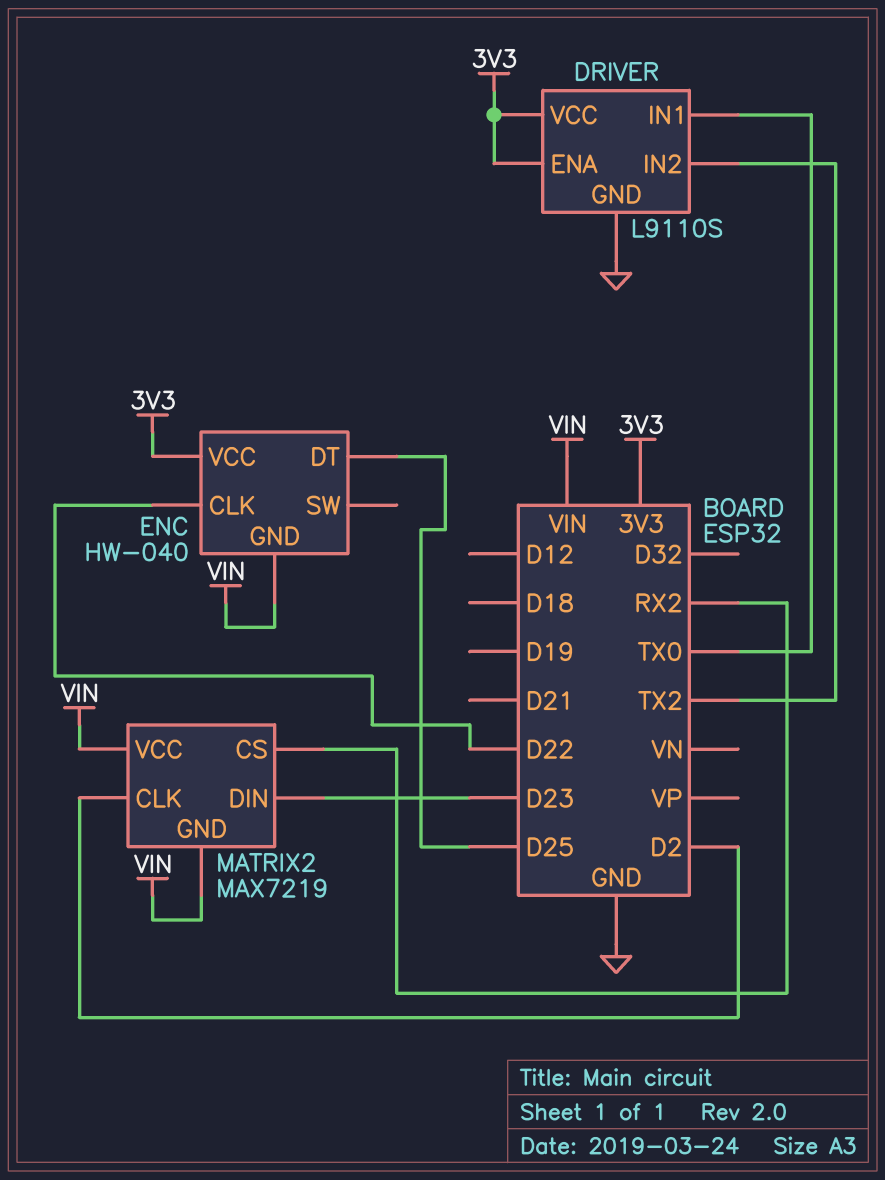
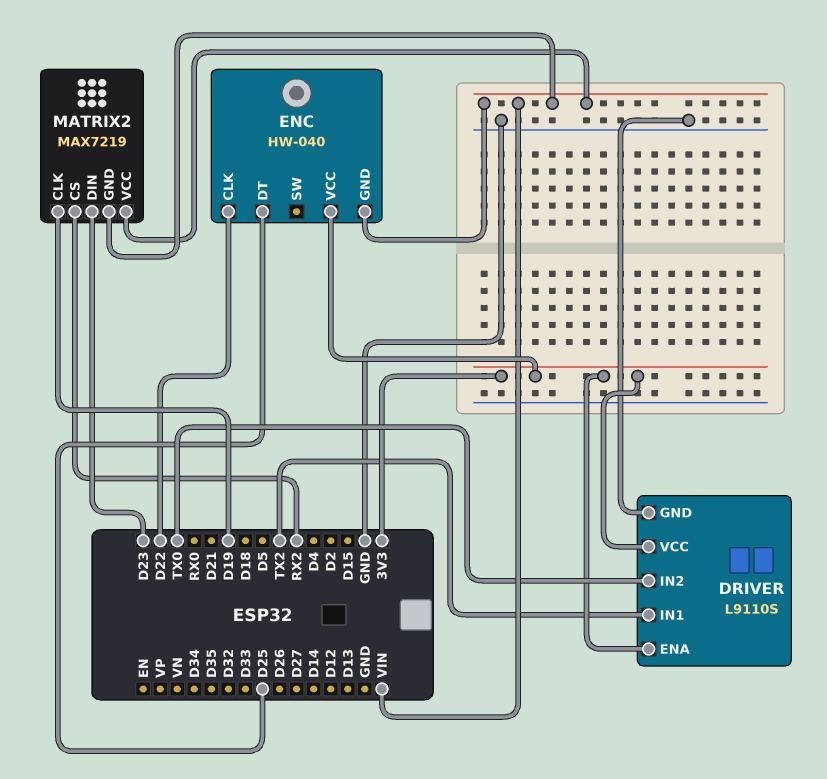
DRIVER pin IN1: TX0 -> TX2
DRIVER pin IN2: TX2 -> TX0
MATRIX2 pin CLK: D2 -> D19

